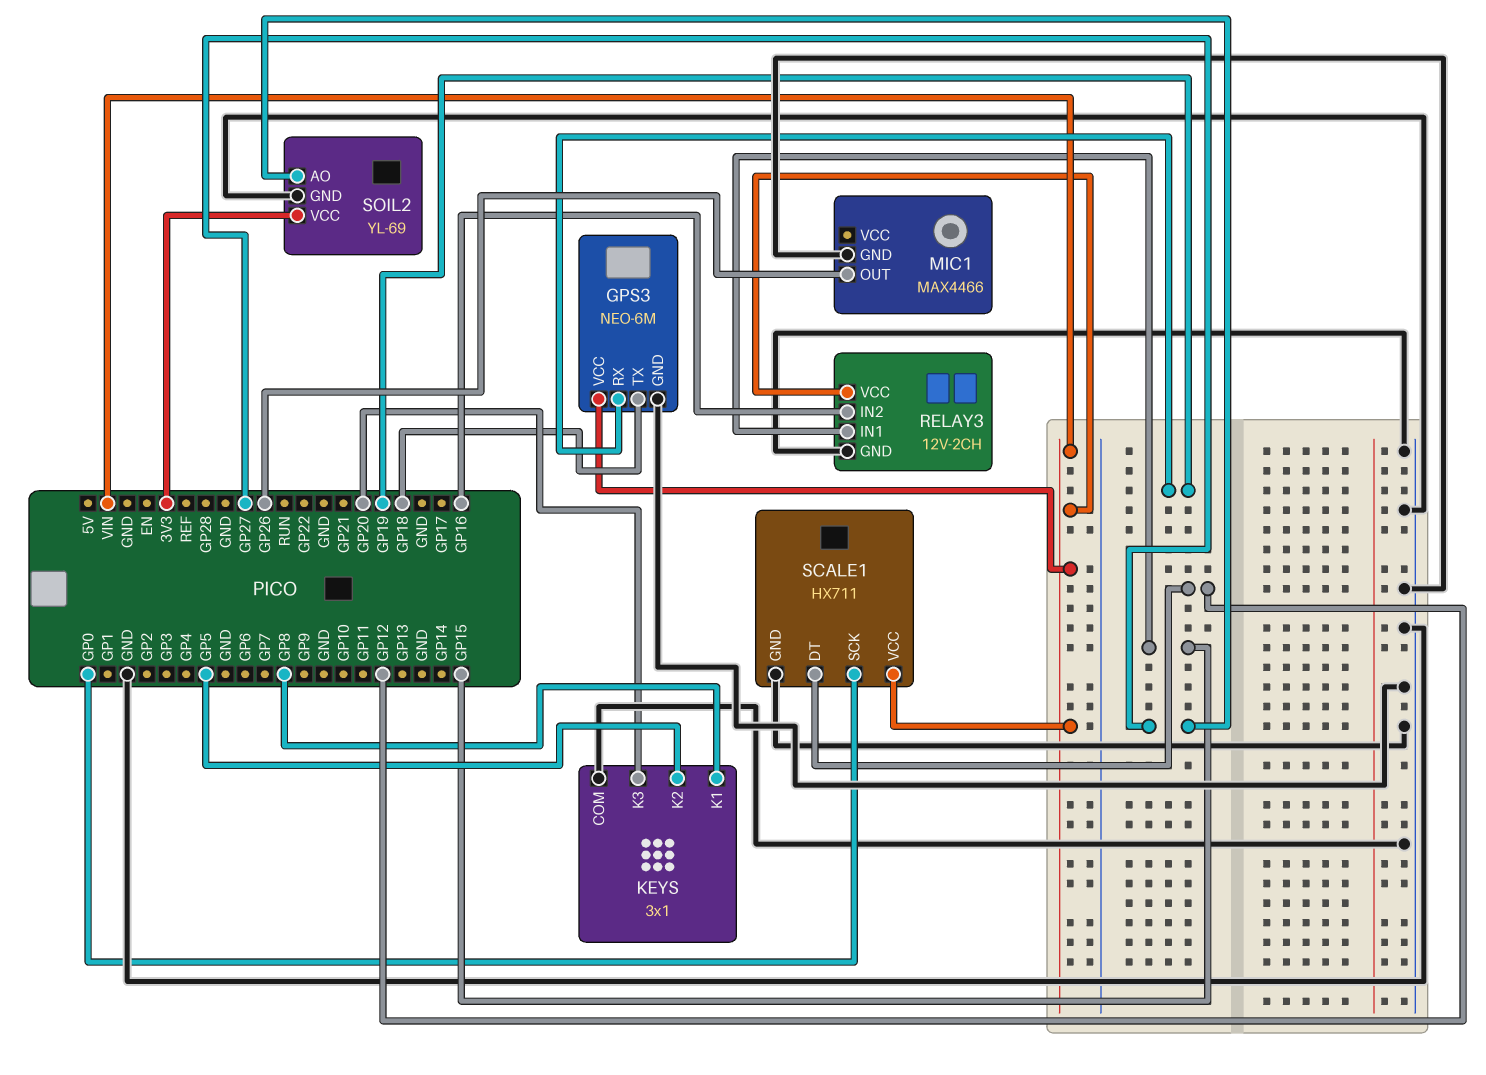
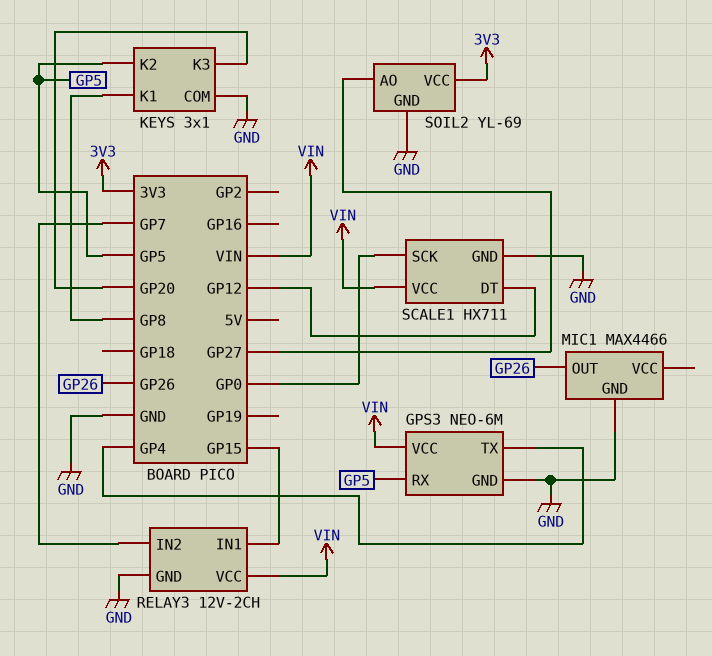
GPS3 pin RX: GP19 -> GP5
GPS3 pin TX: GP18 -> GP4
RELAY3 pin IN2: GP16 -> GP7

